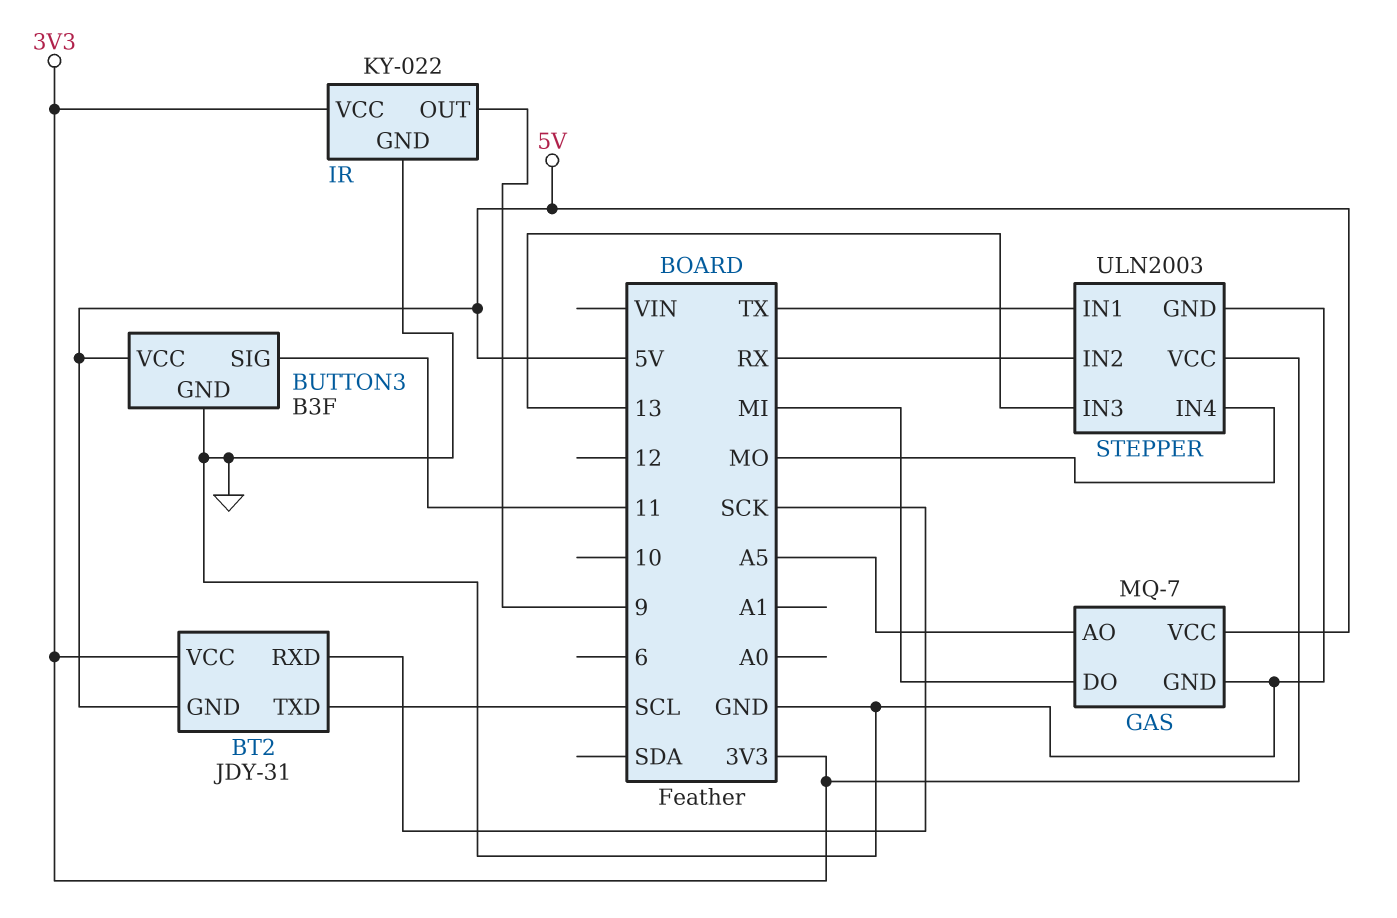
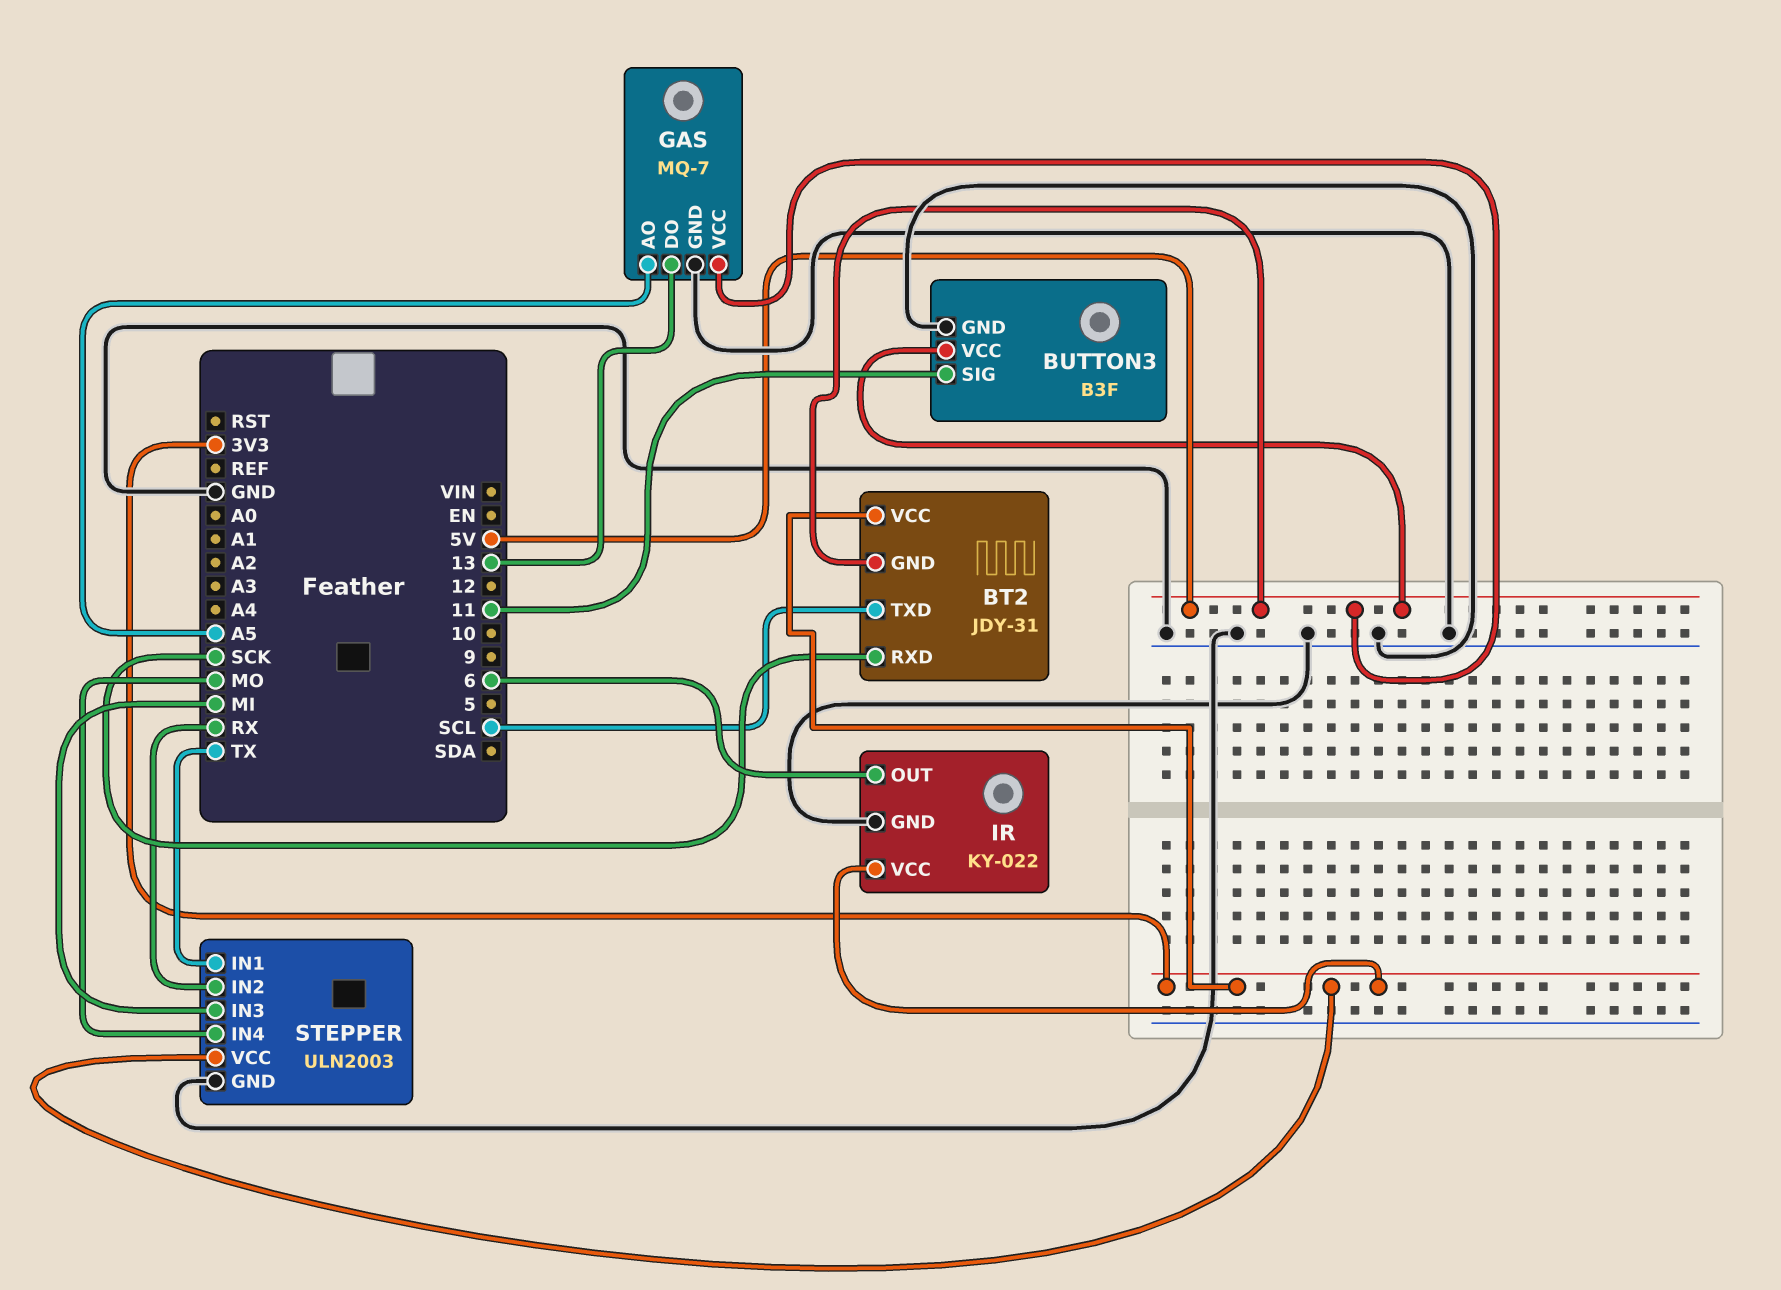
GAS pin DO: MI -> 13
IR pin OUT: 9 -> 6
STEPPER pin IN3: 13 -> MI

